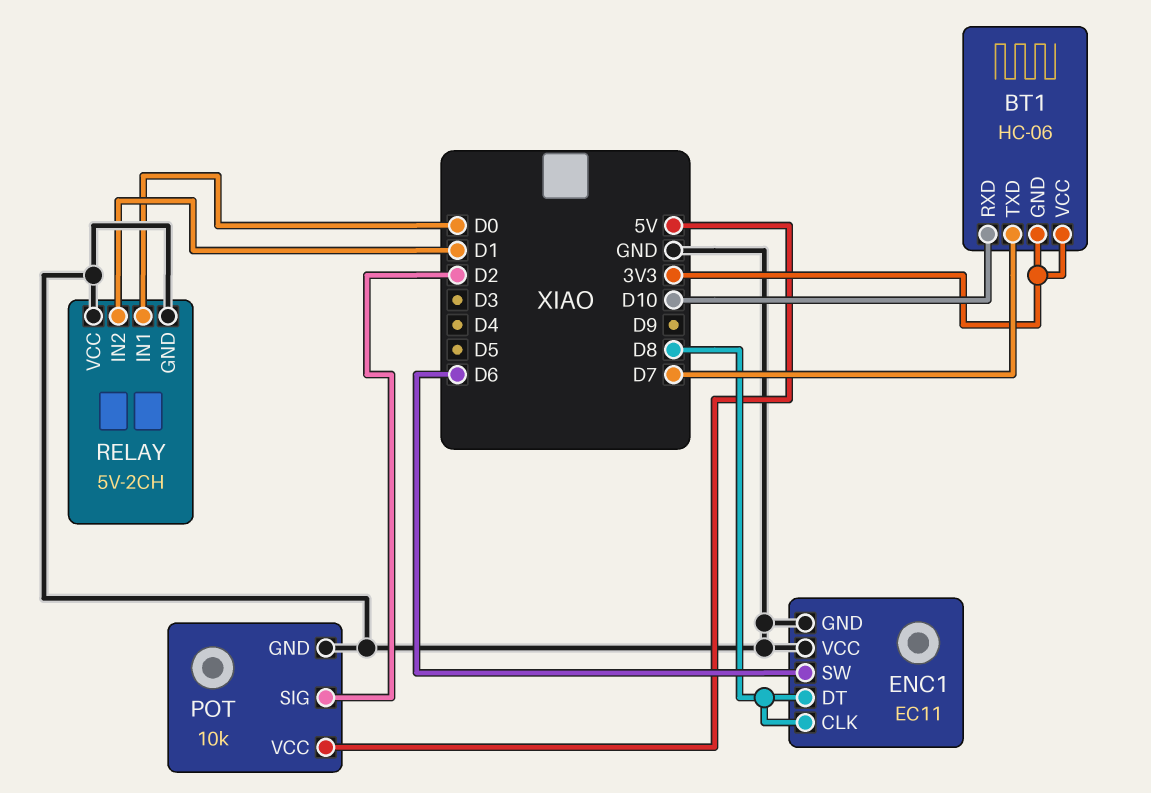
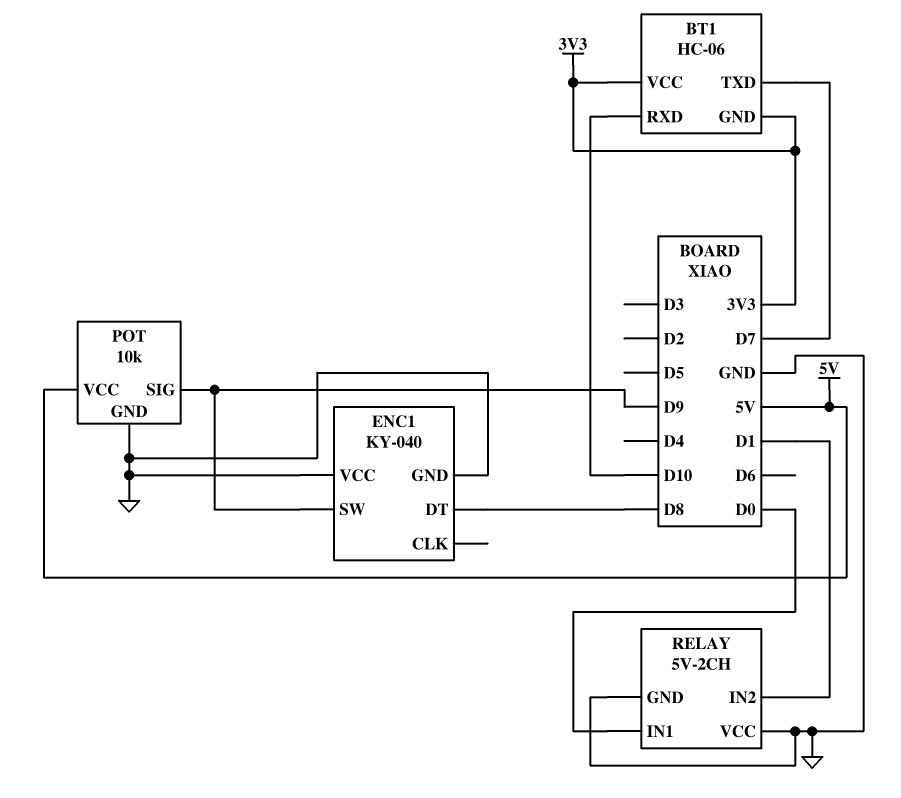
ENC1: EC11 -> KY-040
ENC1 pin CLK: D8 -> none
ENC1 pin SW: D6 -> D9
POT pin SIG: D2 -> D9

